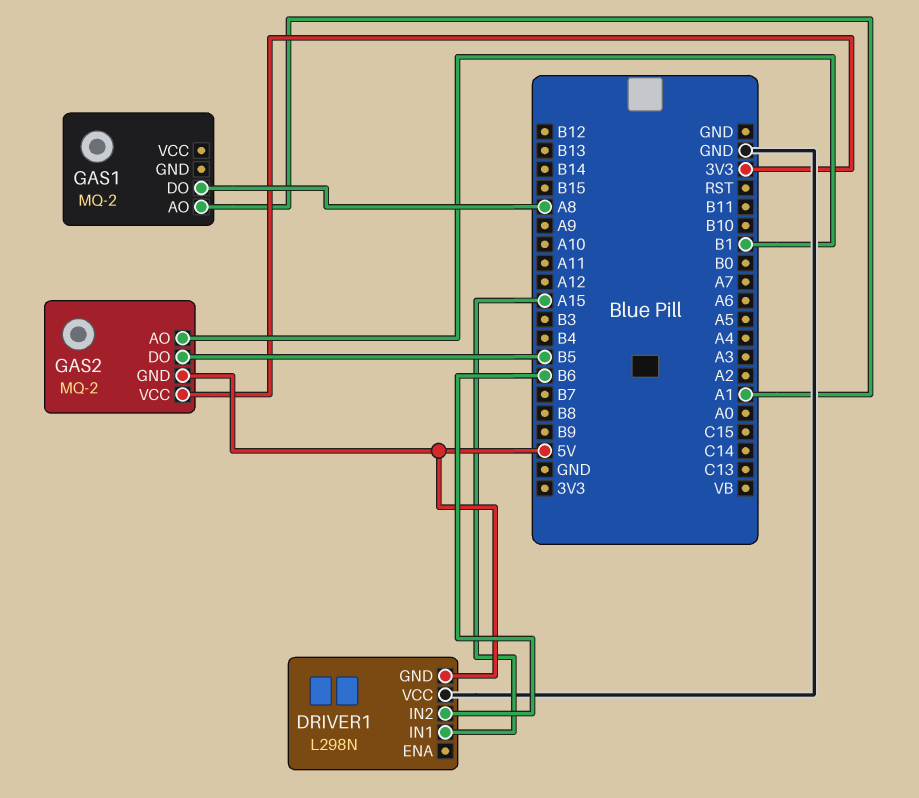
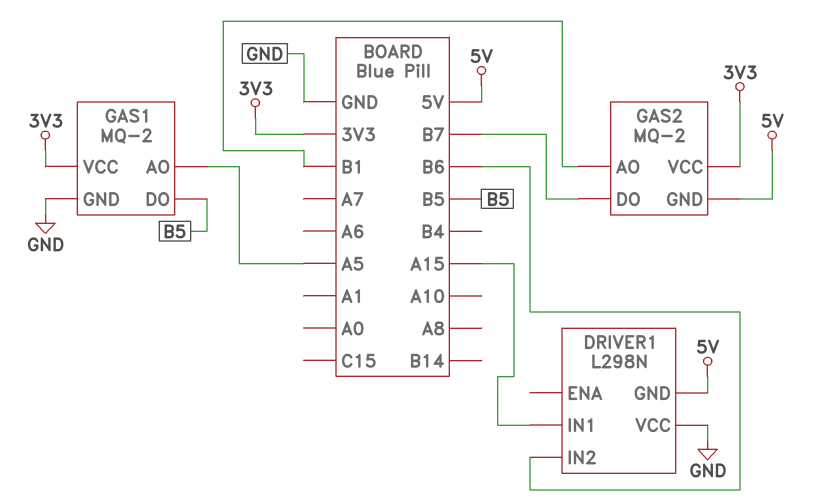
GAS1 pin AO: A1 -> A5
GAS1 pin DO: A8 -> B5
GAS1 pin GND: none -> GND
GAS1 pin VCC: none -> 3V3
GAS2 pin DO: B5 -> B7

